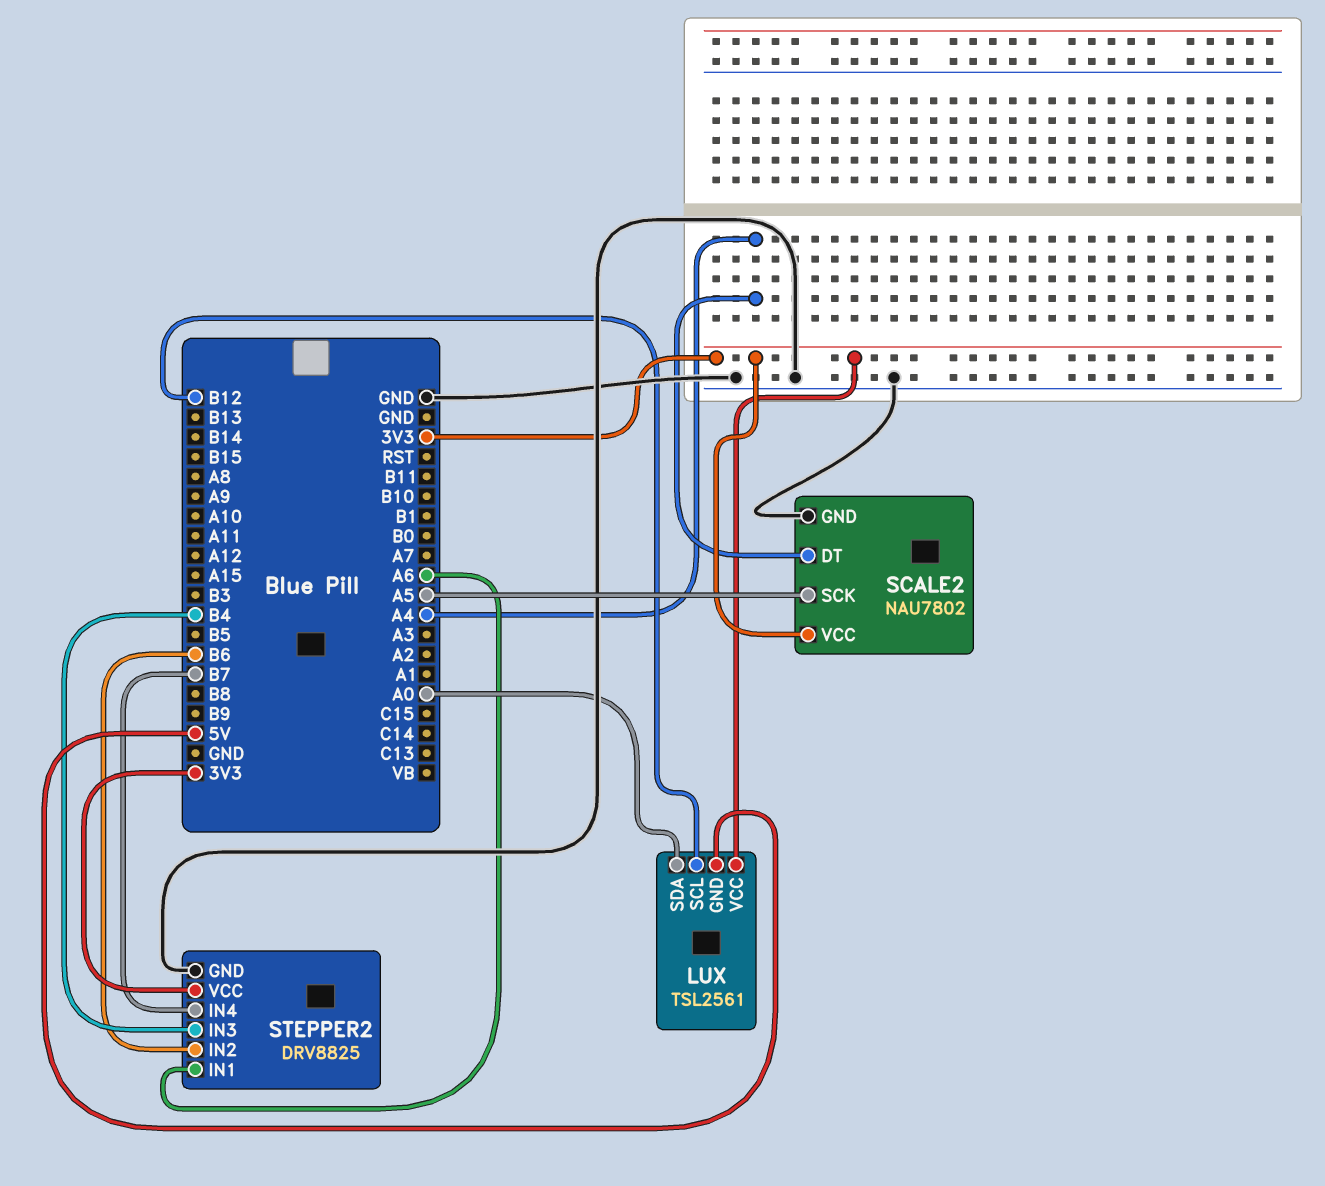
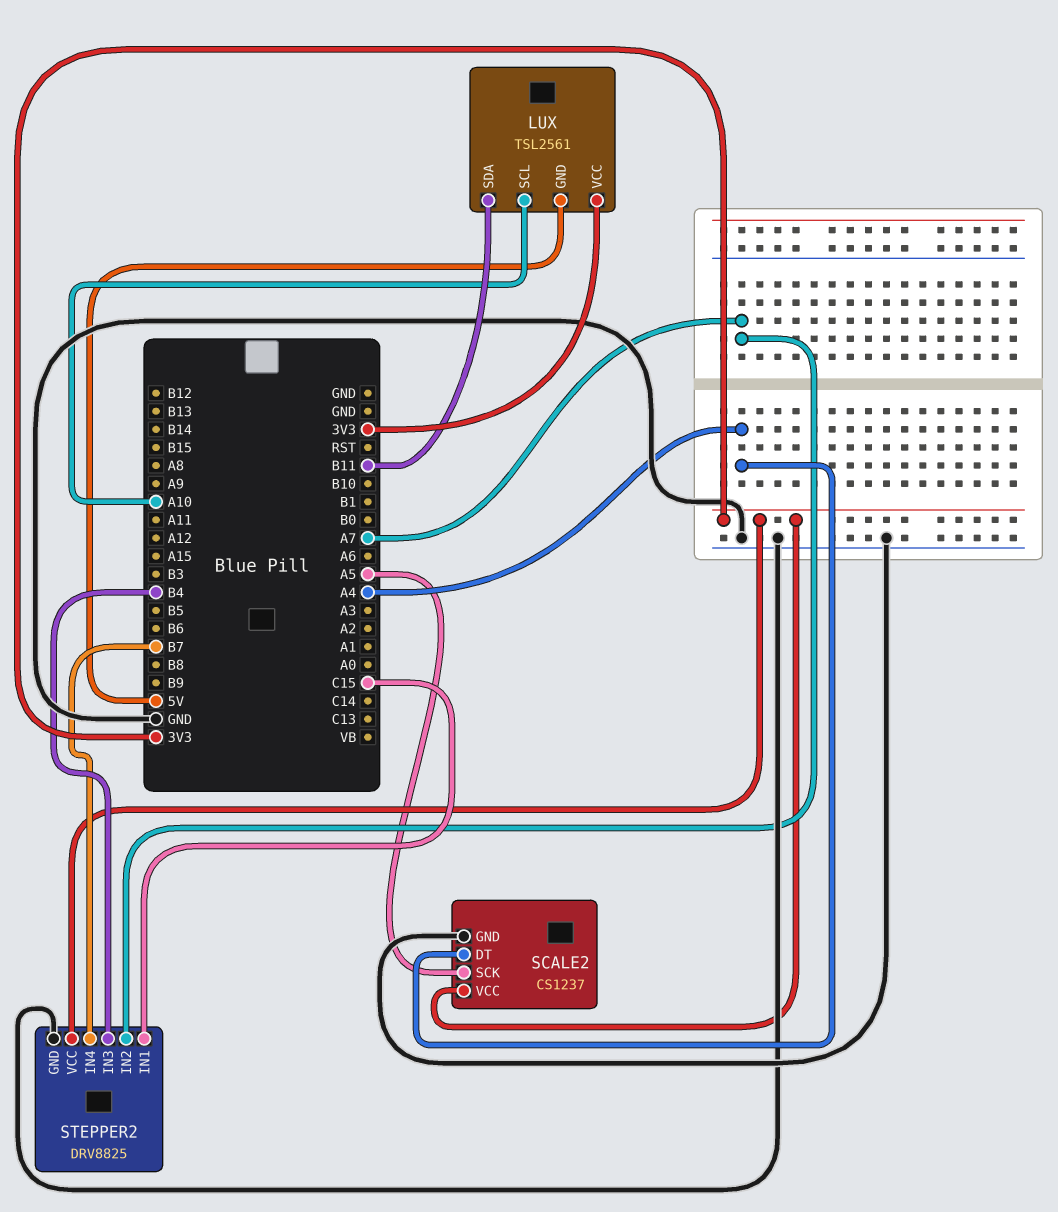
LUX pin SCL: B12 -> A10
LUX pin SDA: A0 -> B11
SCALE2: NAU7802 -> CS1237
STEPPER2 pin IN1: A6 -> C15
STEPPER2 pin IN2: B6 -> A7

